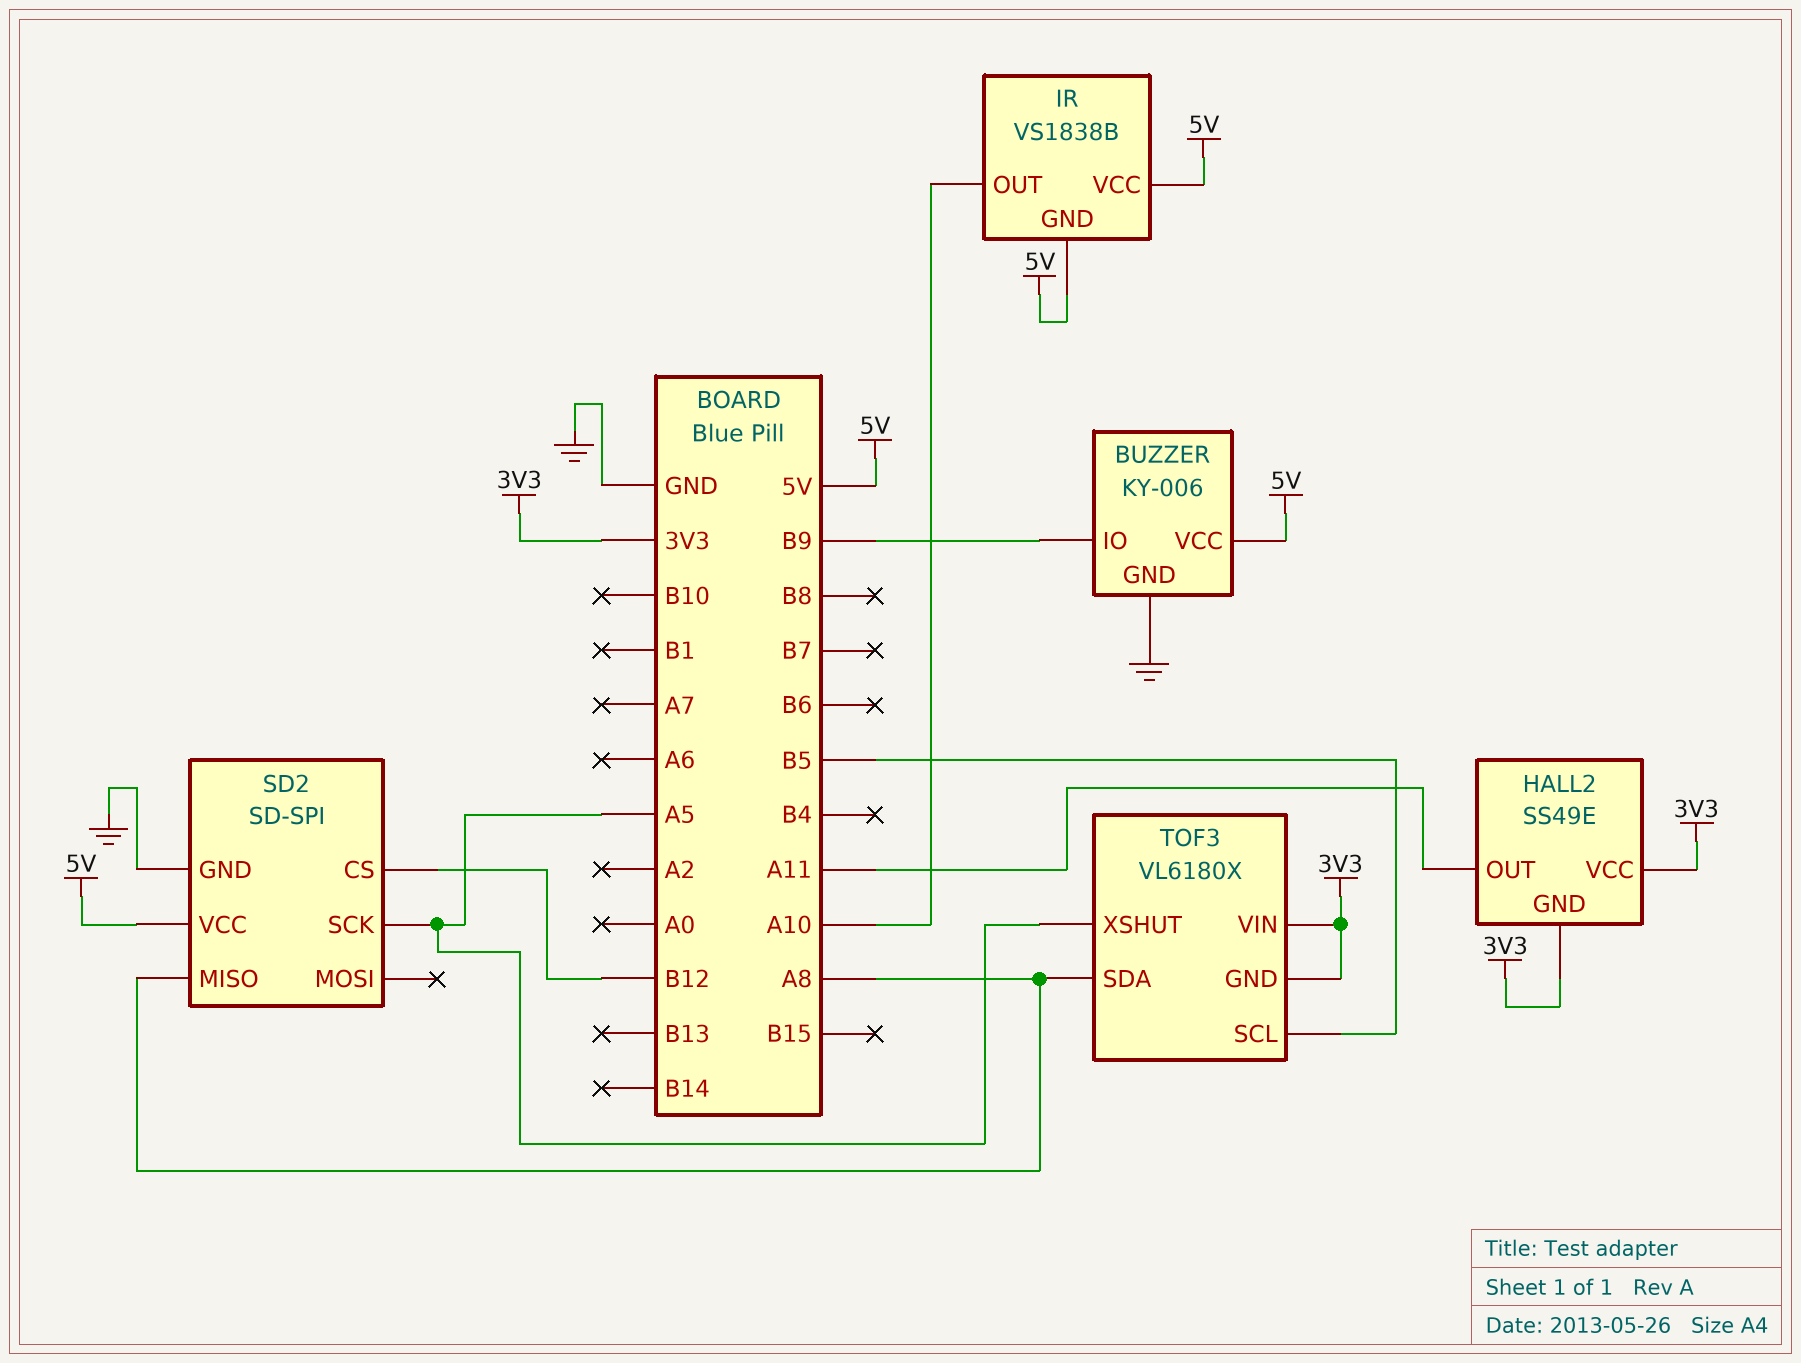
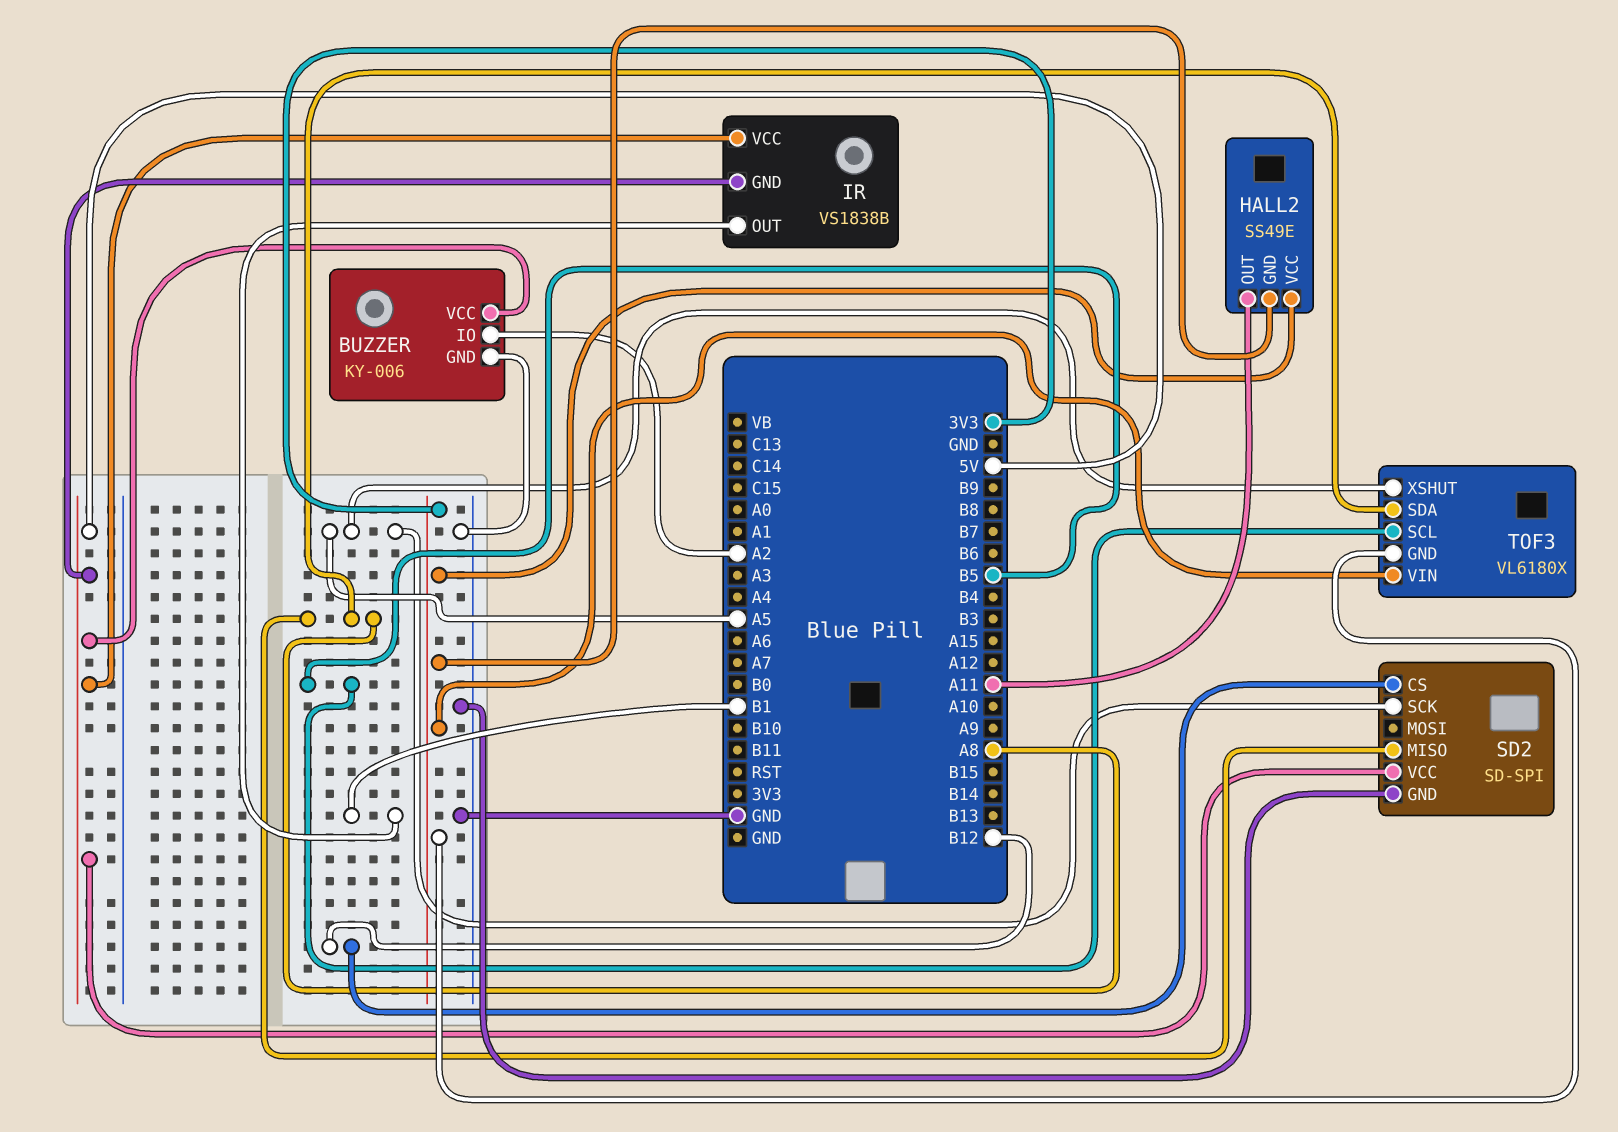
BUZZER pin IO: B9 -> A2
IR pin OUT: A10 -> B1

